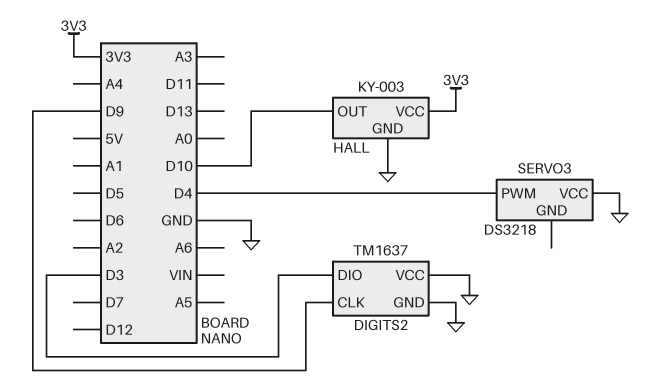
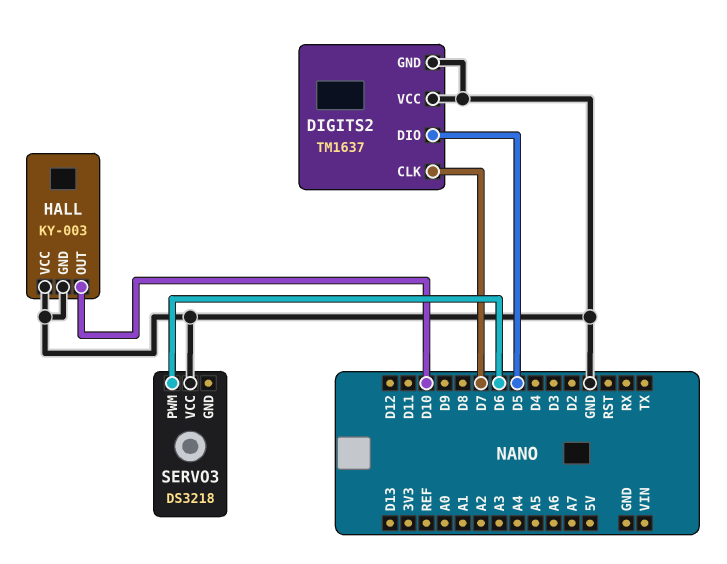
DIGITS2 pin CLK: D9 -> D7
DIGITS2 pin DIO: D3 -> D5
HALL pin VCC: 3V3 -> GND
SERVO3 pin PWM: D4 -> D6

